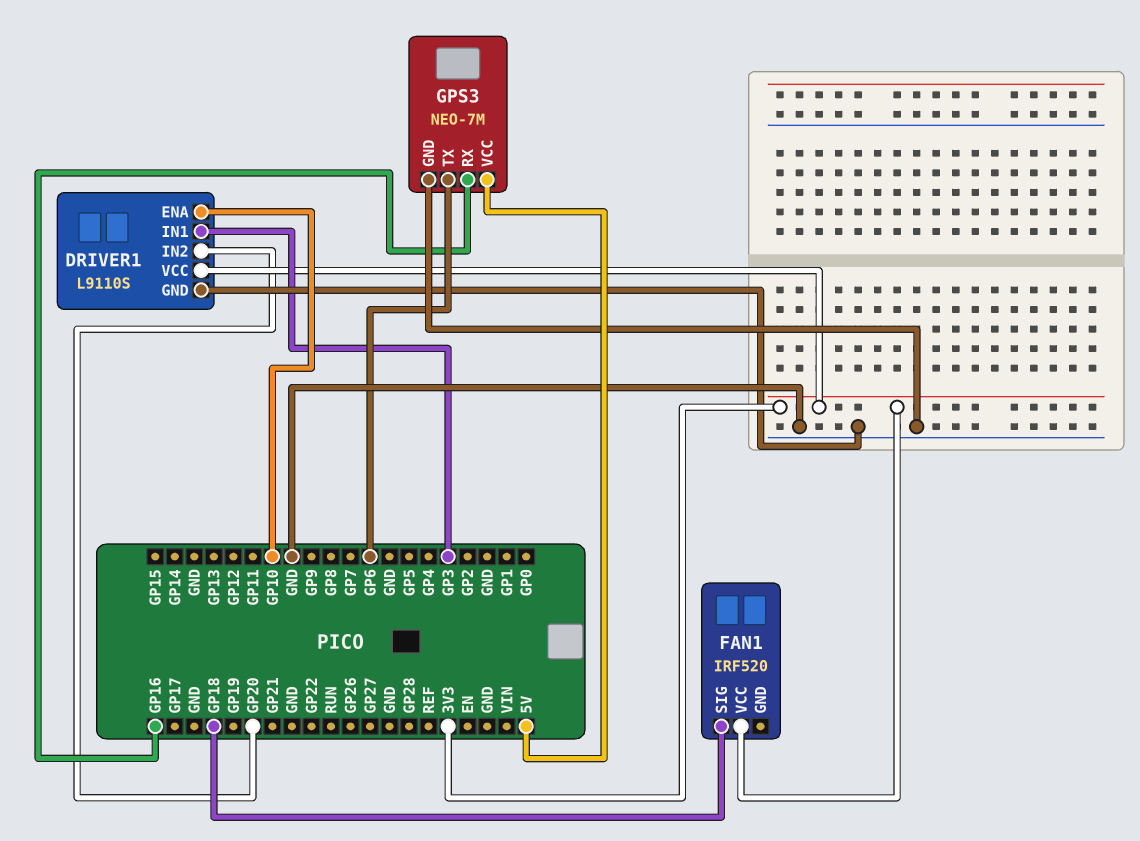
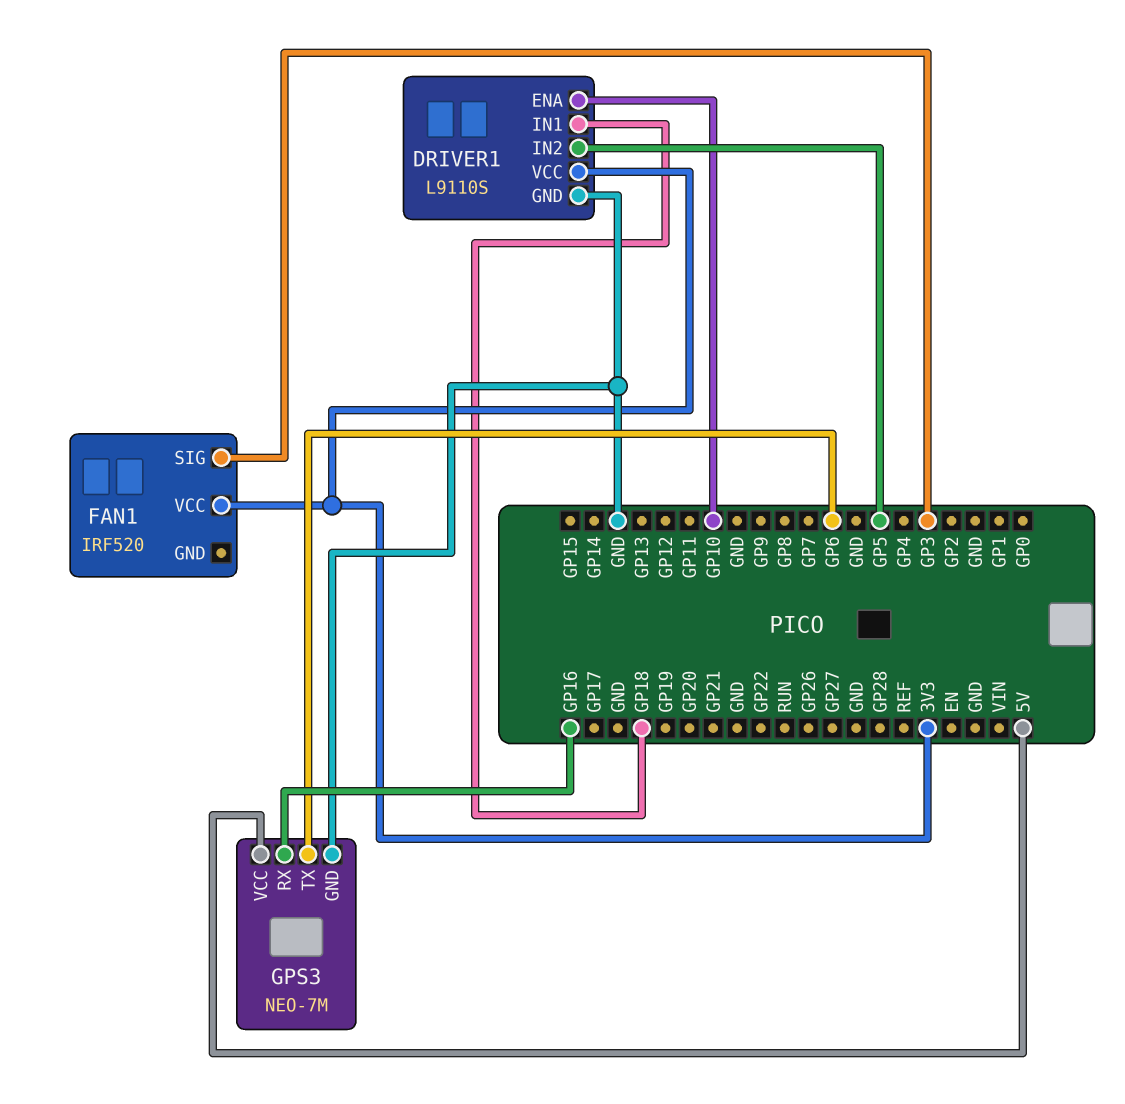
DRIVER1 pin IN1: GP3 -> GP18
DRIVER1 pin IN2: GP20 -> GP5
FAN1 pin SIG: GP18 -> GP3

